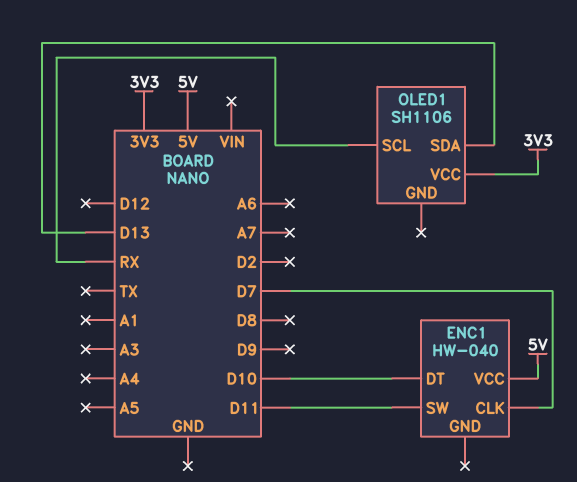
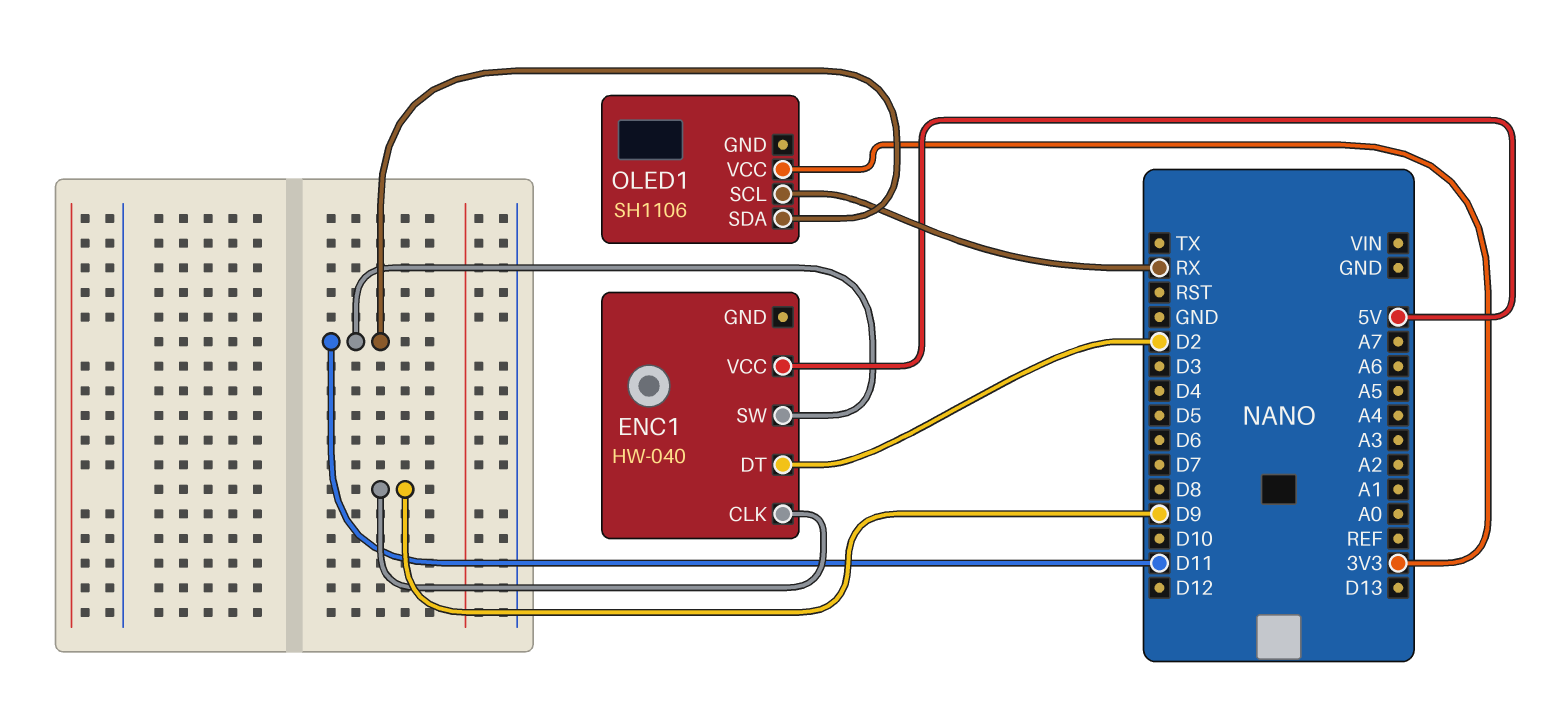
ENC1 pin CLK: D7 -> D9
ENC1 pin DT: D10 -> D2
OLED1 pin SDA: D13 -> D11

